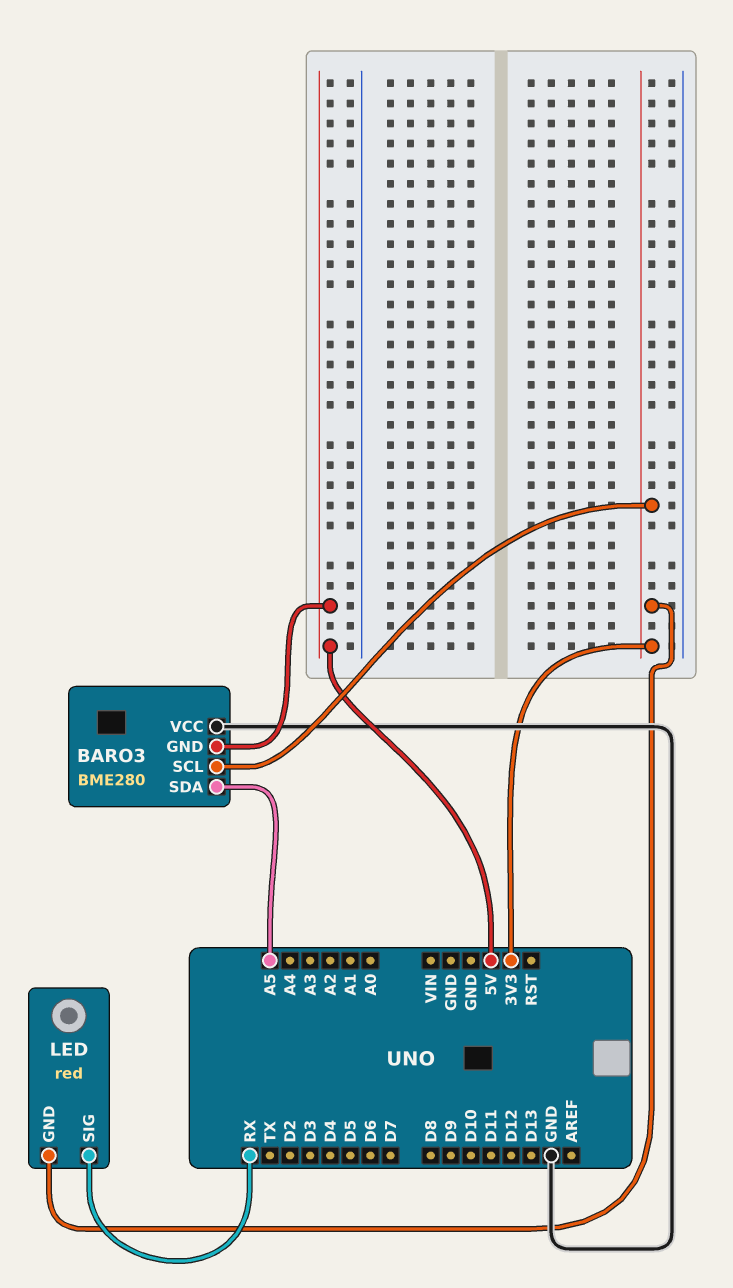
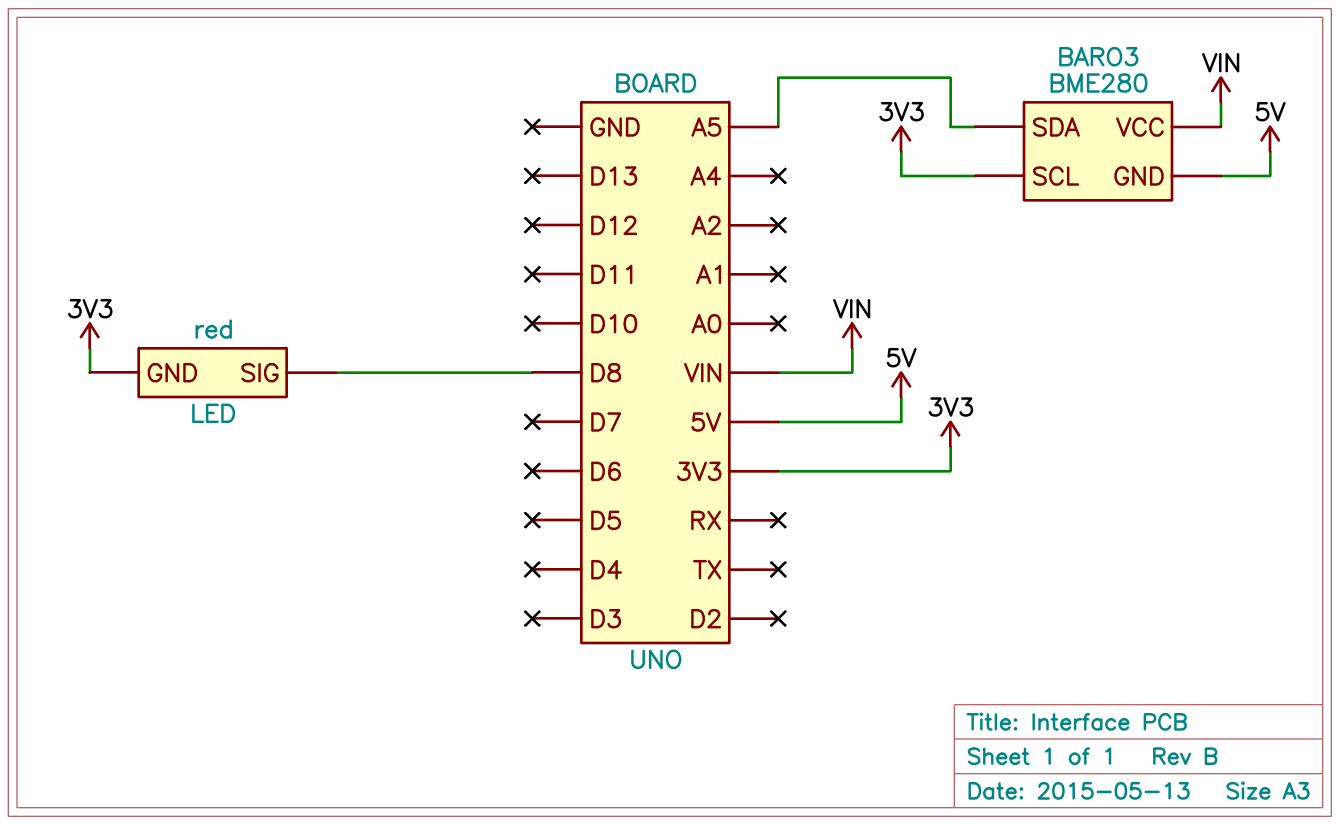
BARO3 pin VCC: GND -> VIN
LED pin SIG: RX -> D8

